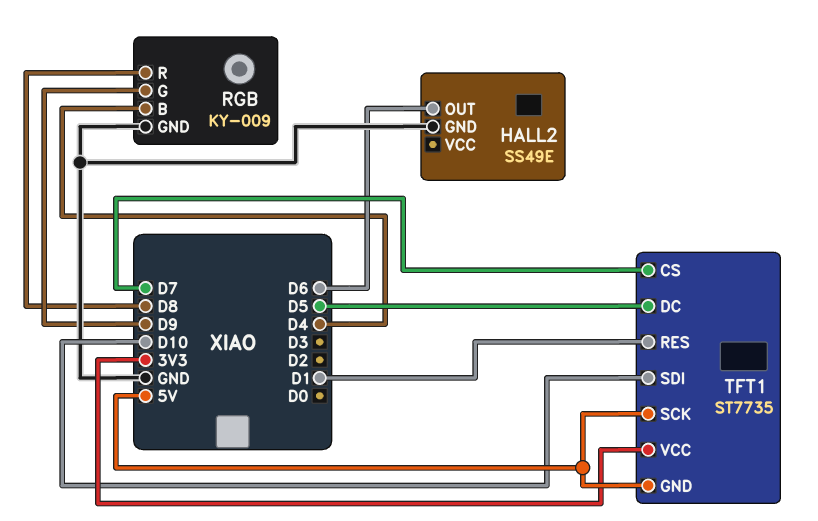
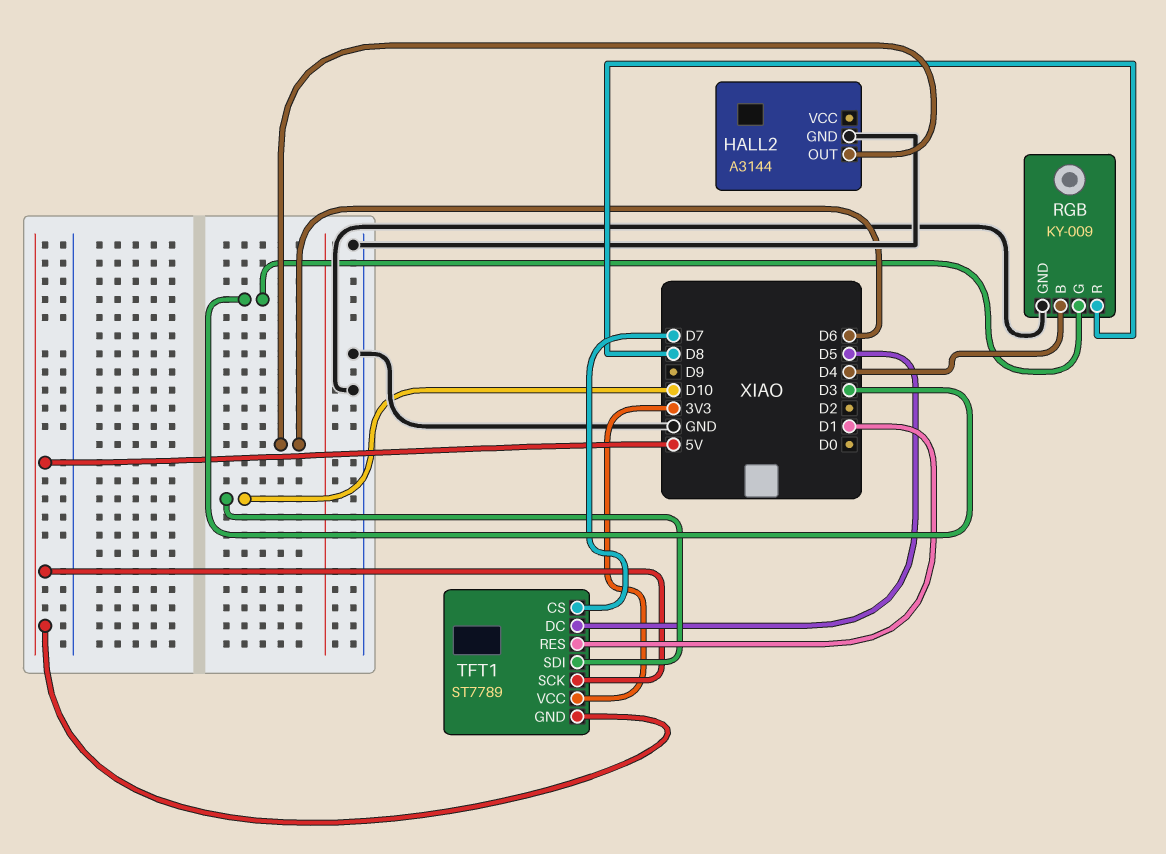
HALL2: SS49E -> A3144
RGB pin G: D9 -> D3
TFT1: ST7735 -> ST7789

